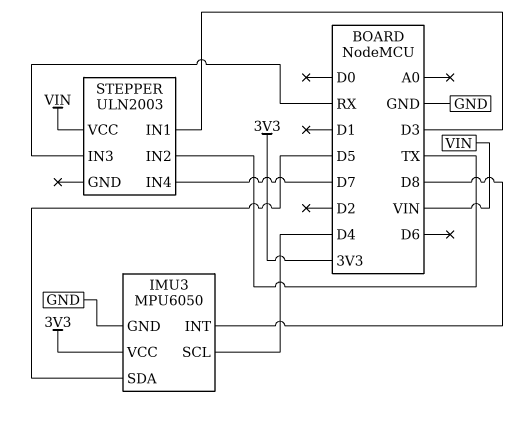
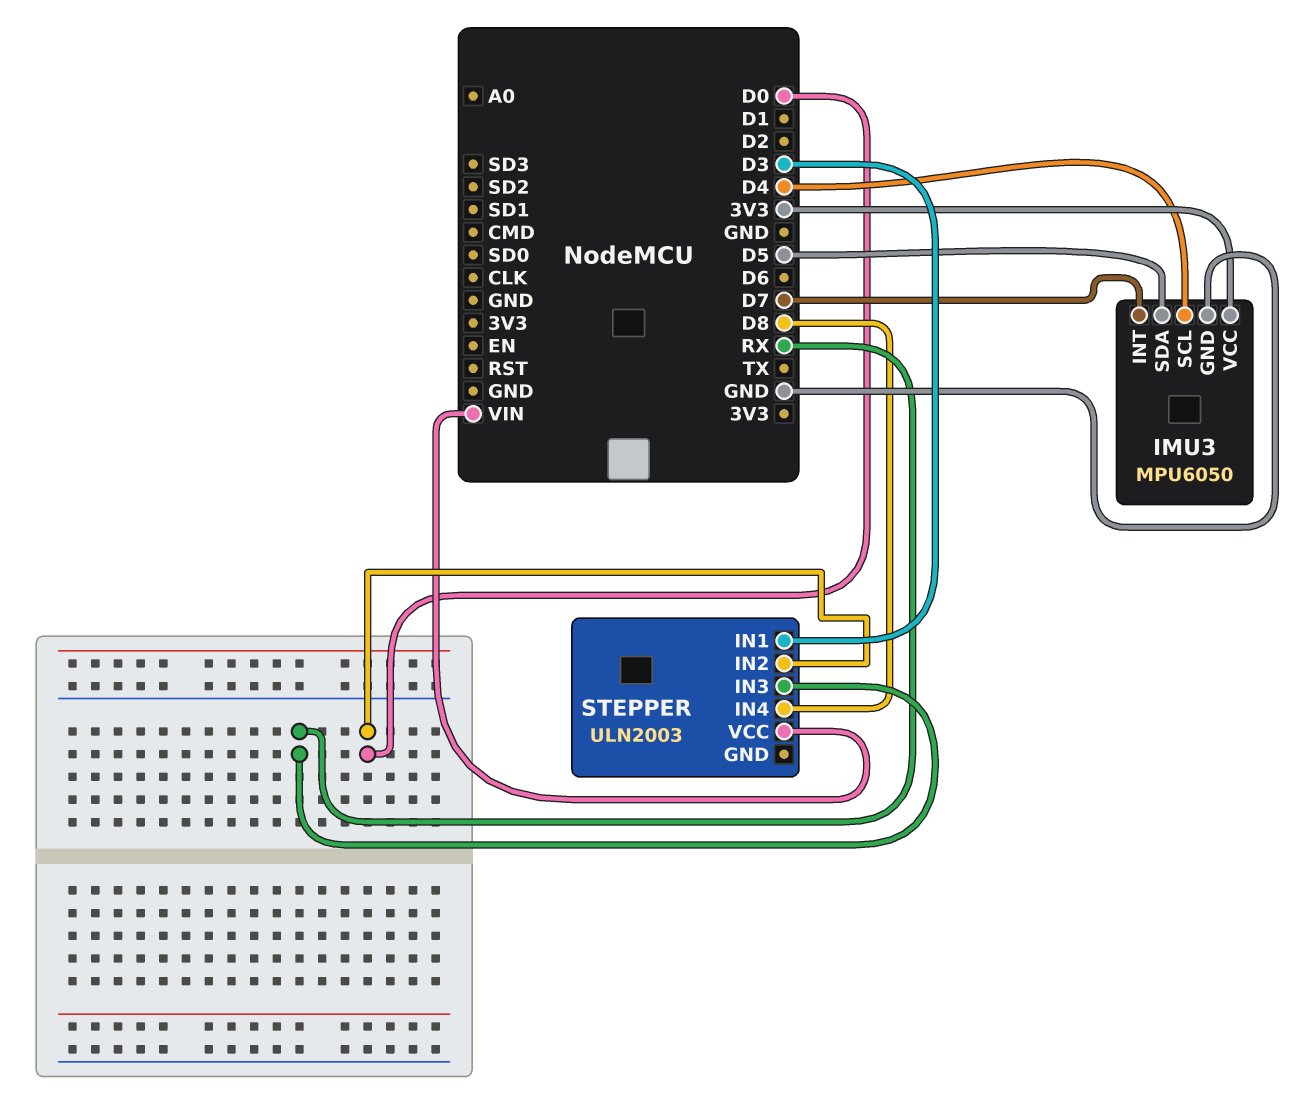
IMU3 pin INT: D8 -> D7
STEPPER pin IN2: TX -> D0
STEPPER pin IN4: D7 -> D8

